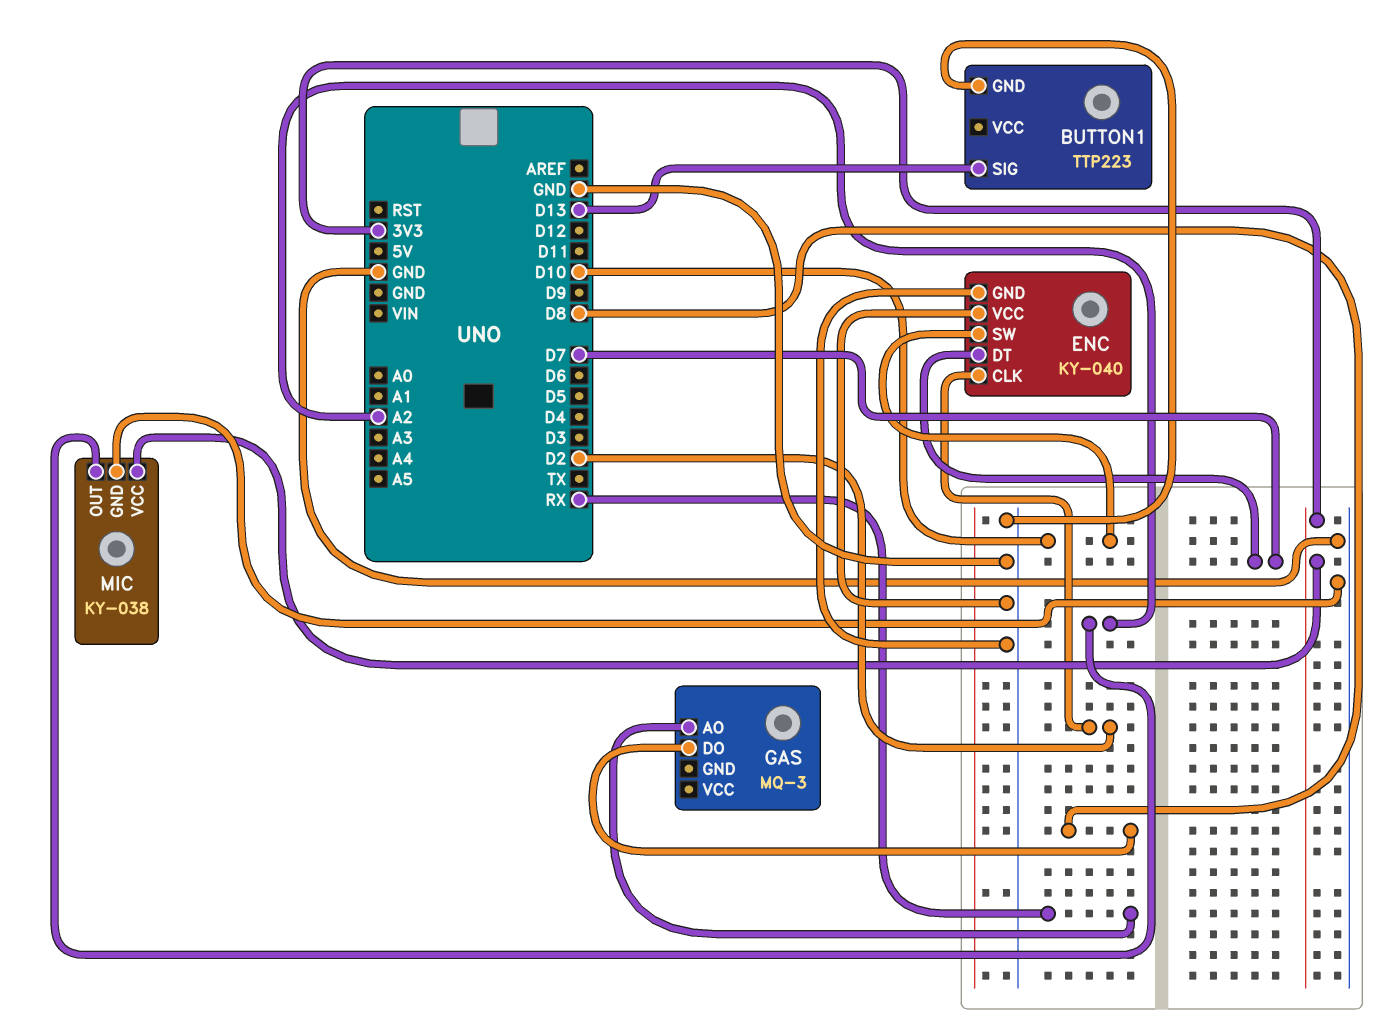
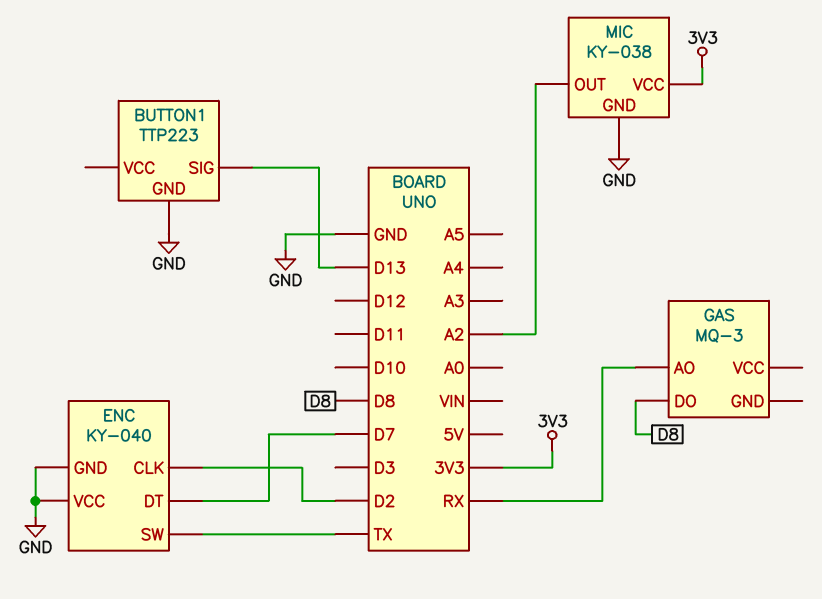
ENC pin SW: D10 -> TX

